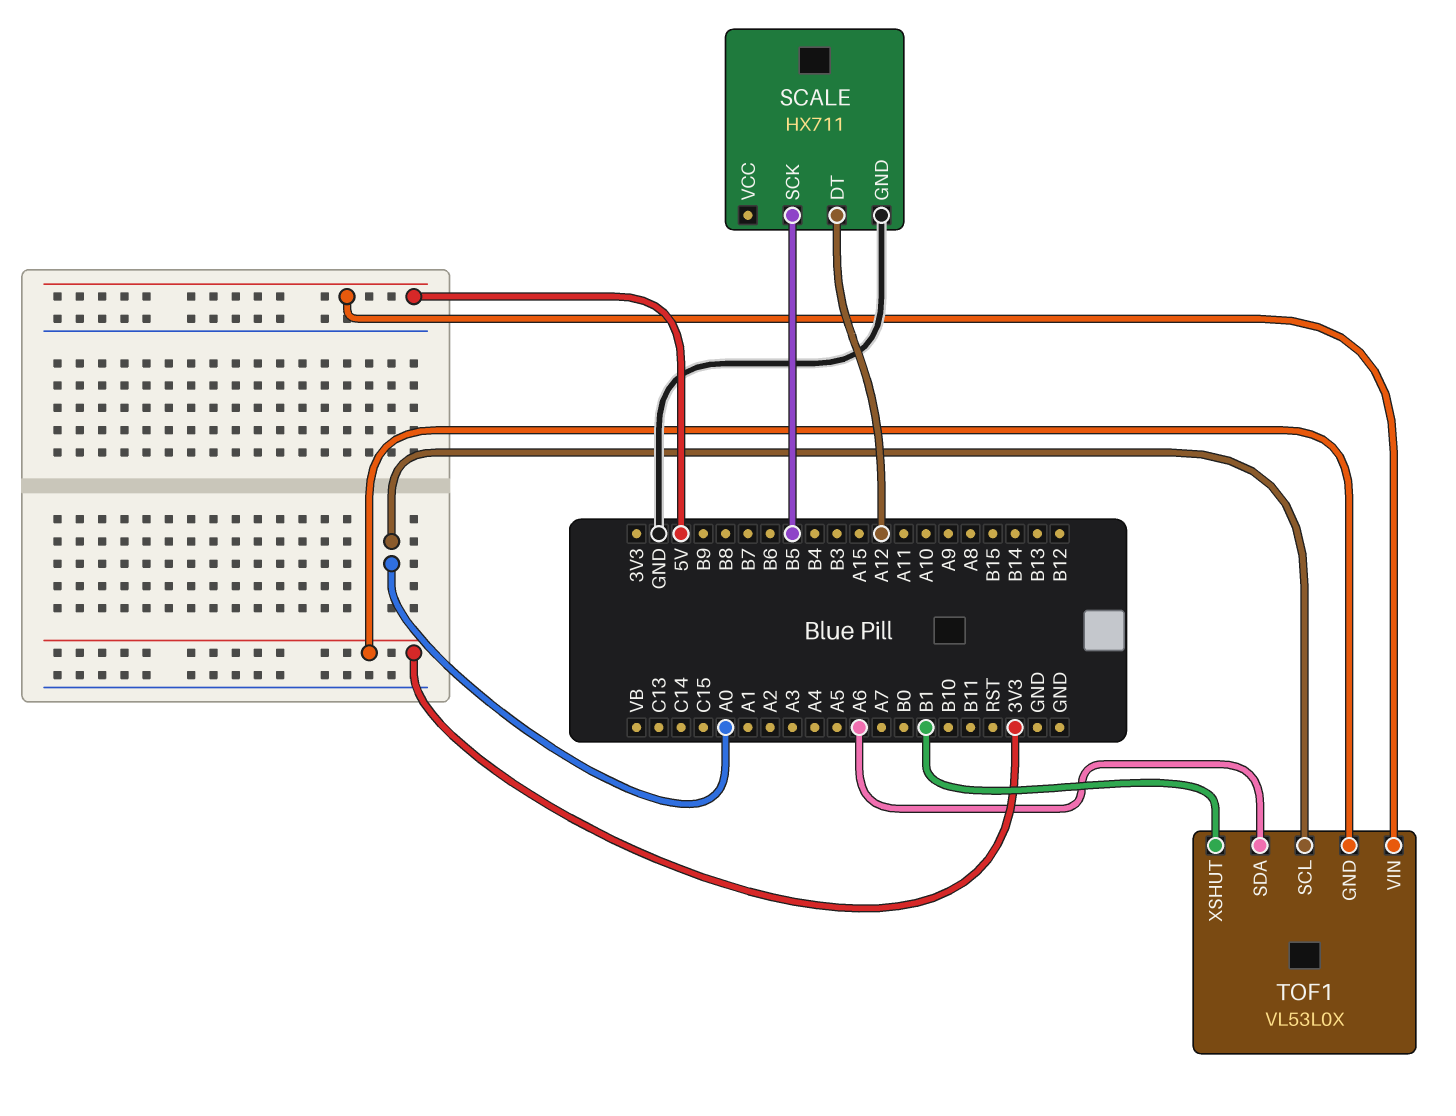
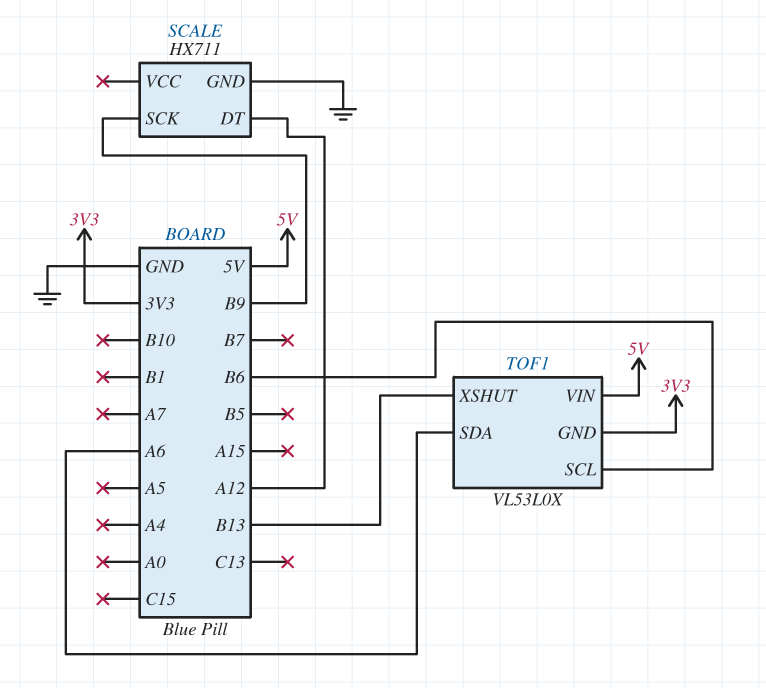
SCALE pin SCK: B5 -> B9
TOF1 pin SCL: A0 -> B6
TOF1 pin XSHUT: B1 -> B13

